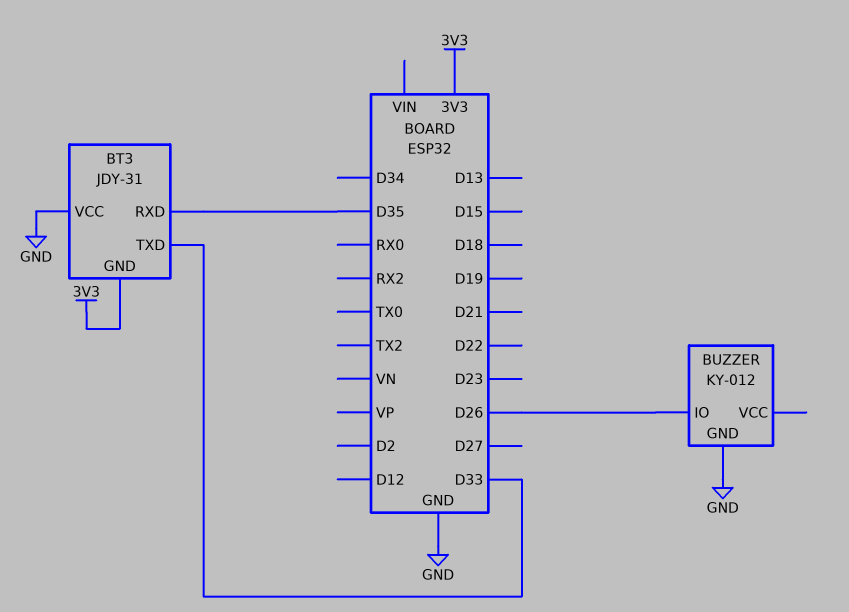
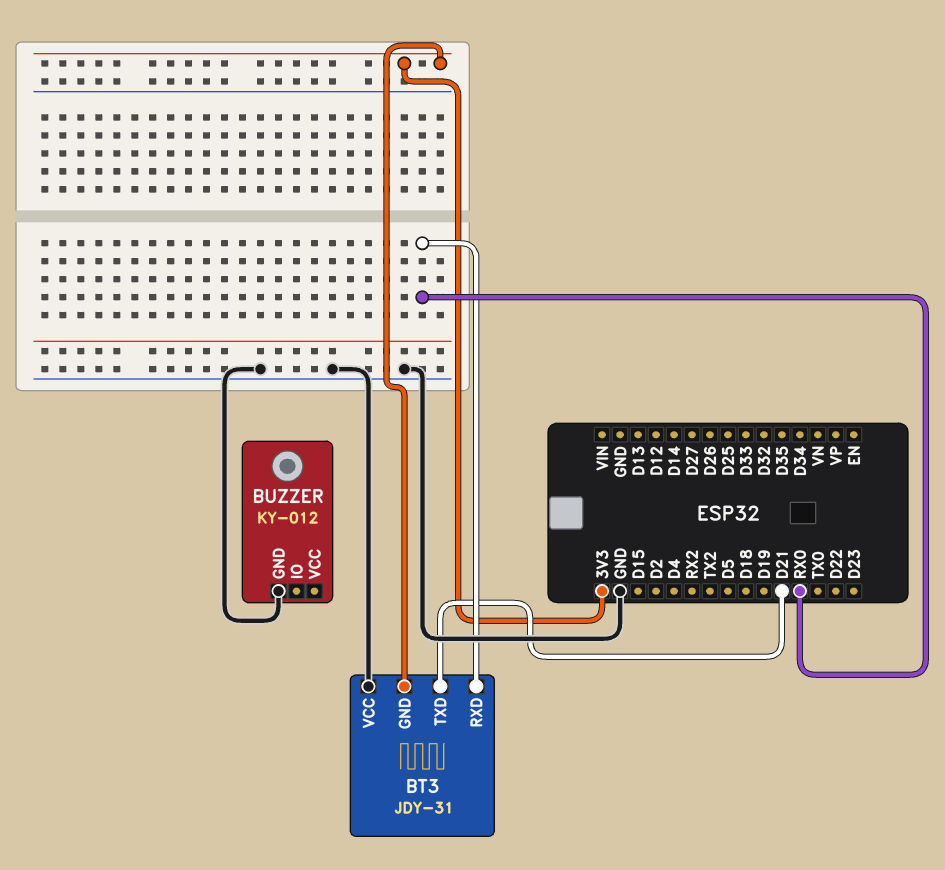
BT3 pin RXD: D35 -> RX0
BT3 pin TXD: D33 -> D21
BUZZER pin IO: D26 -> none

